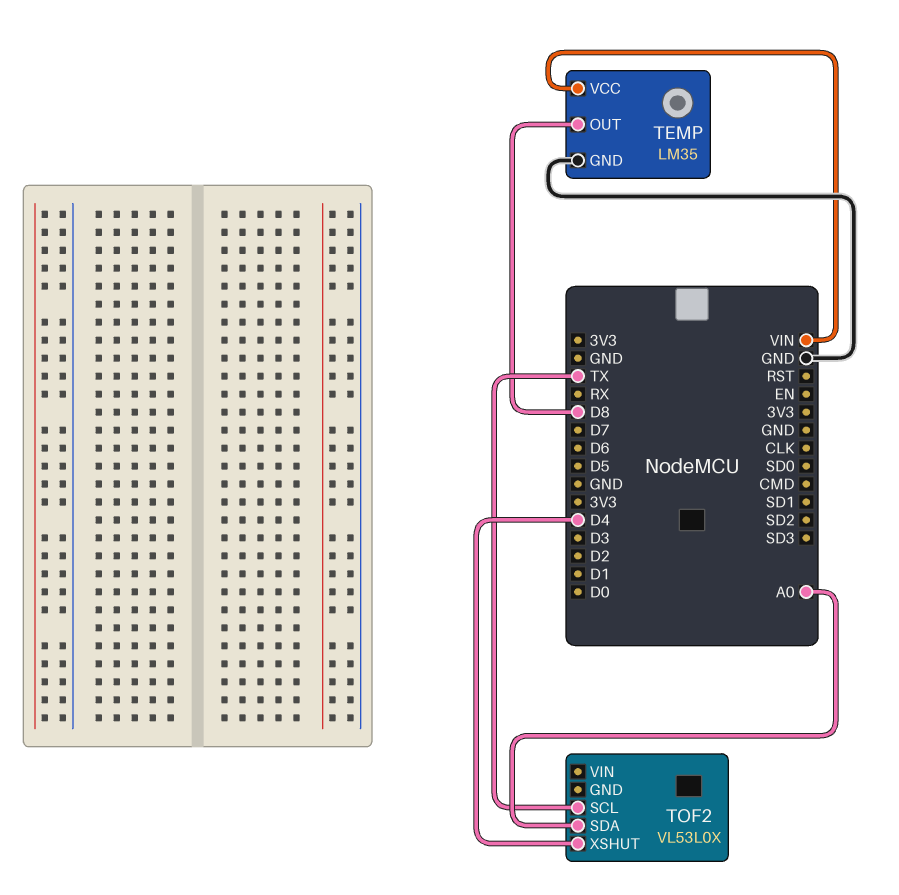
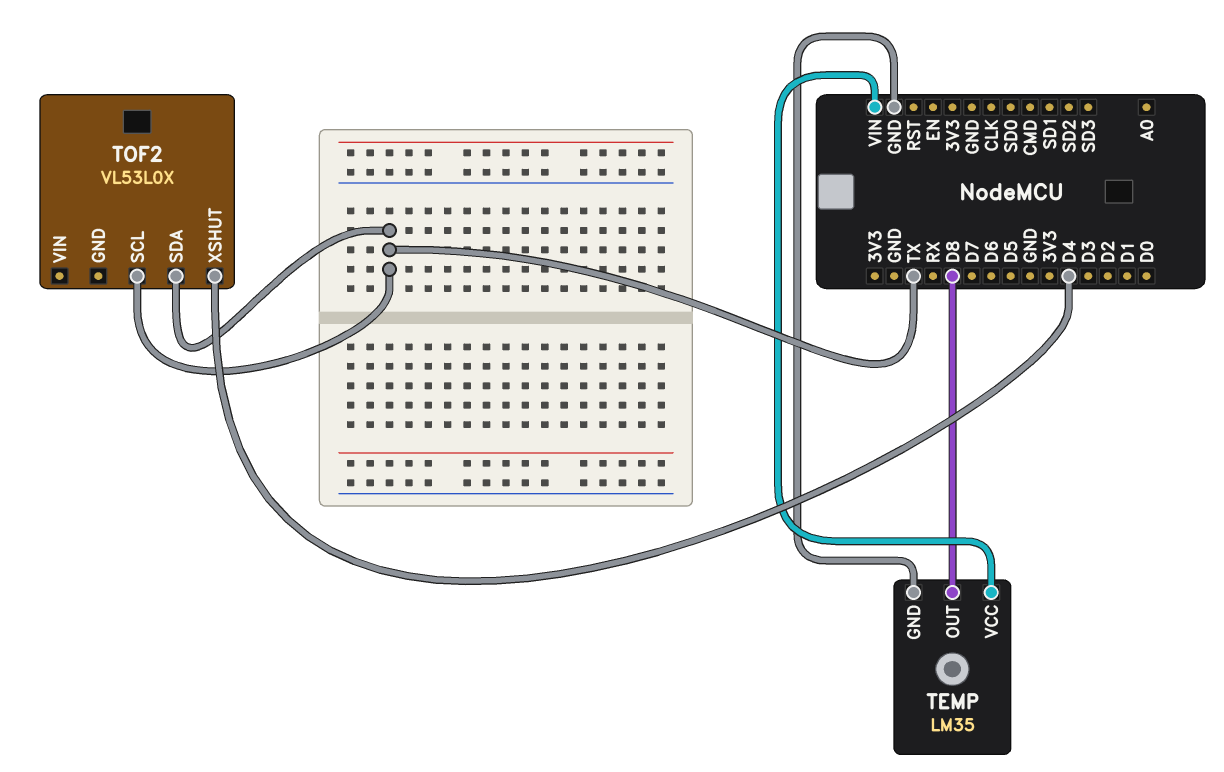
TOF2 pin SDA: A0 -> TX

